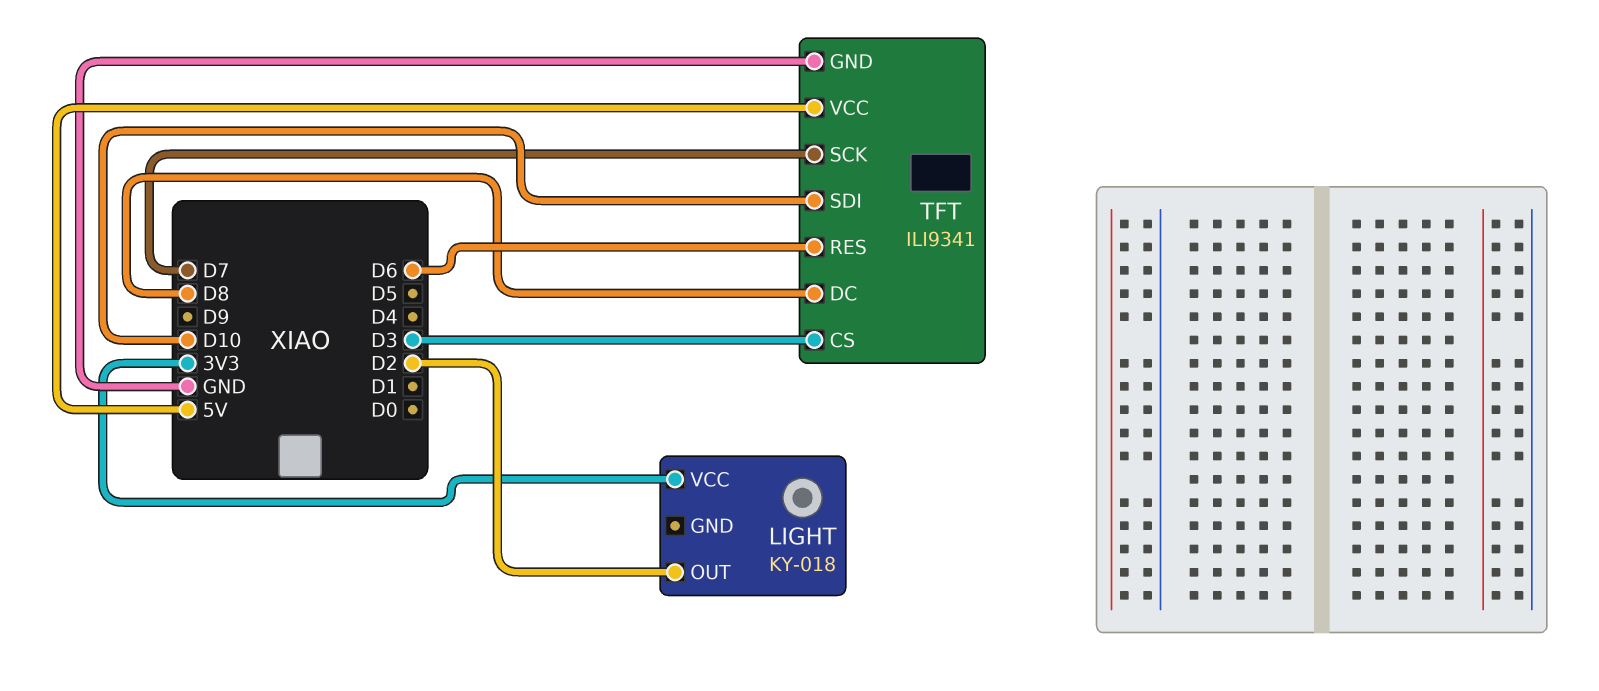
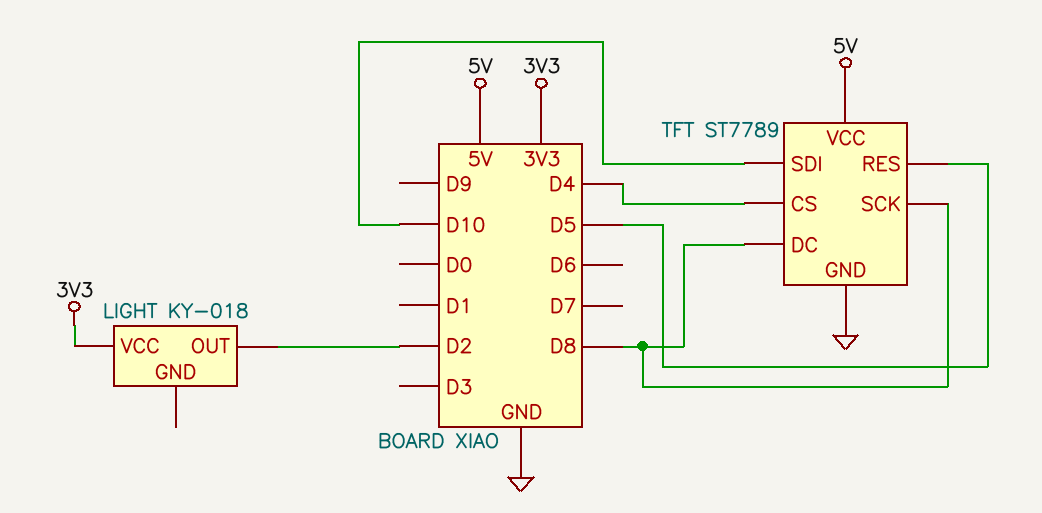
TFT: ILI9341 -> ST7789
TFT pin CS: D3 -> D4
TFT pin RES: D6 -> D5
TFT pin SCK: D7 -> D8

